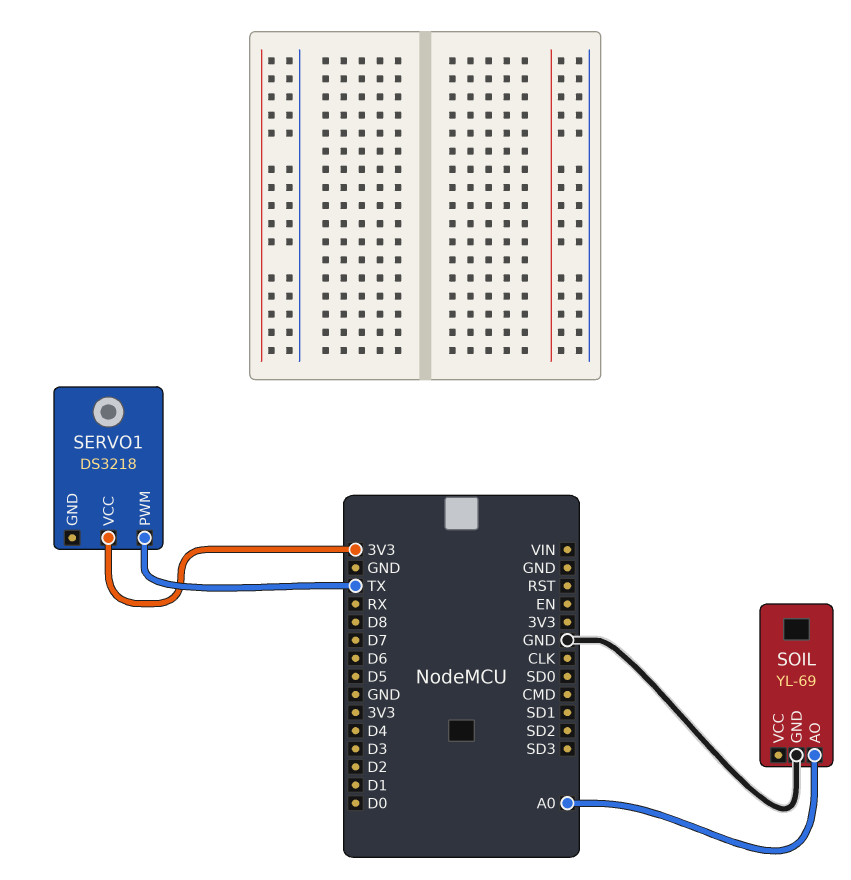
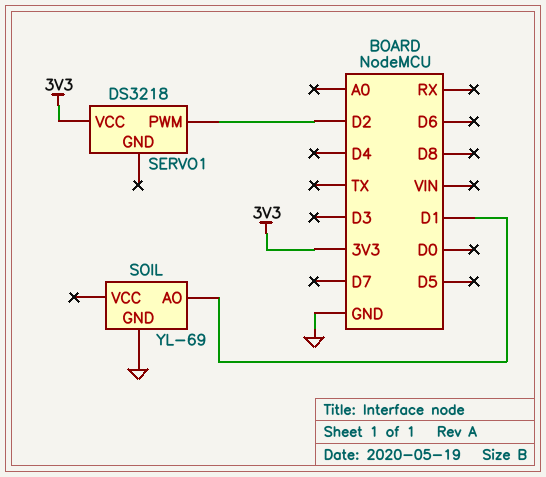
SERVO1 pin PWM: TX -> D2
SOIL pin AO: A0 -> D1

